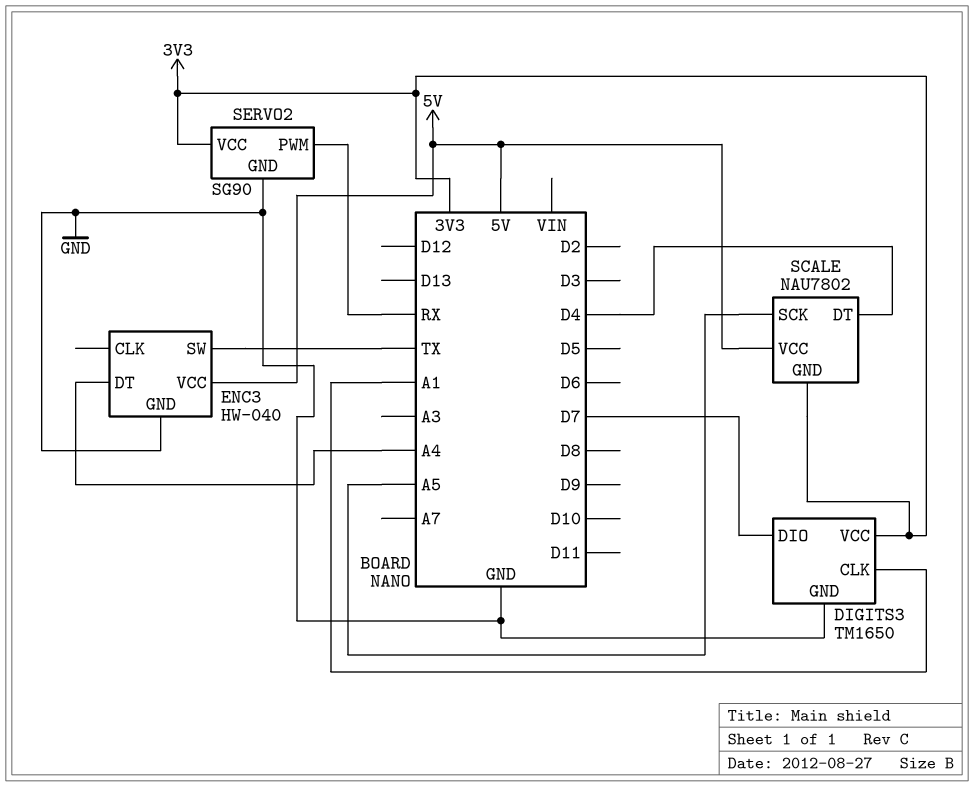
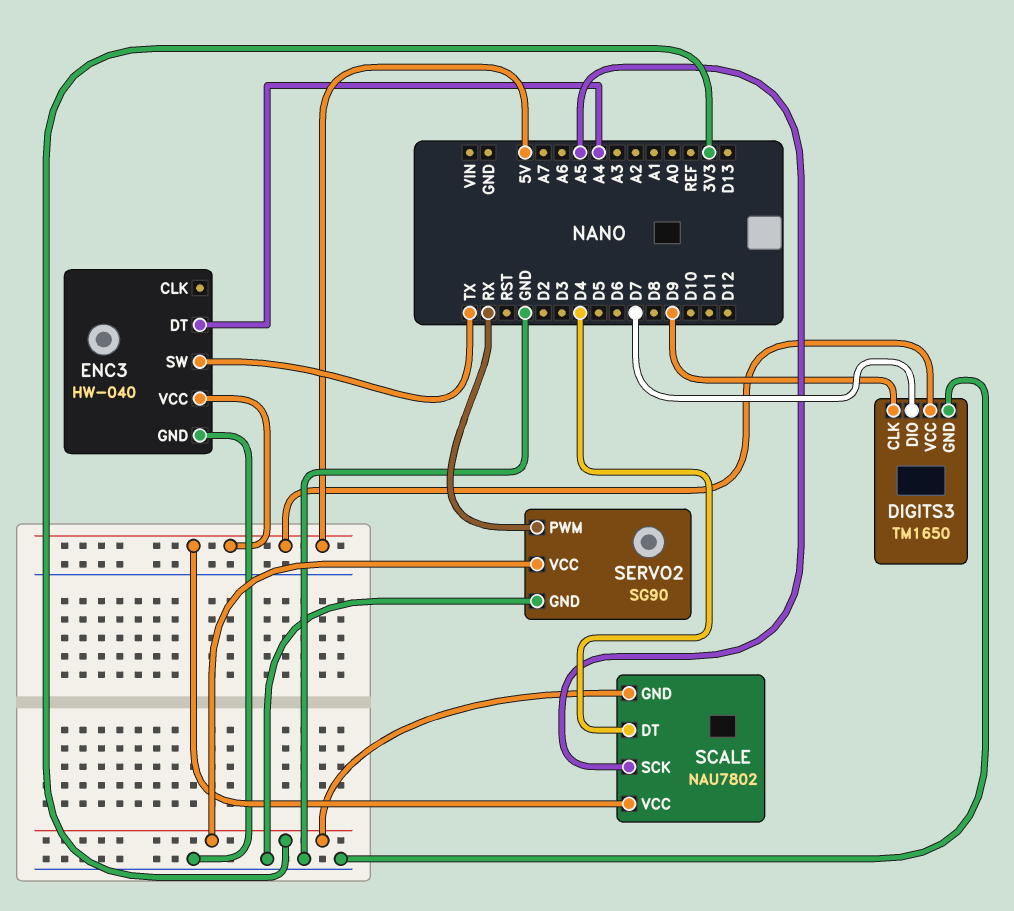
DIGITS3 pin CLK: A1 -> D9
DIGITS3 pin VCC: 3V3 -> 5V

